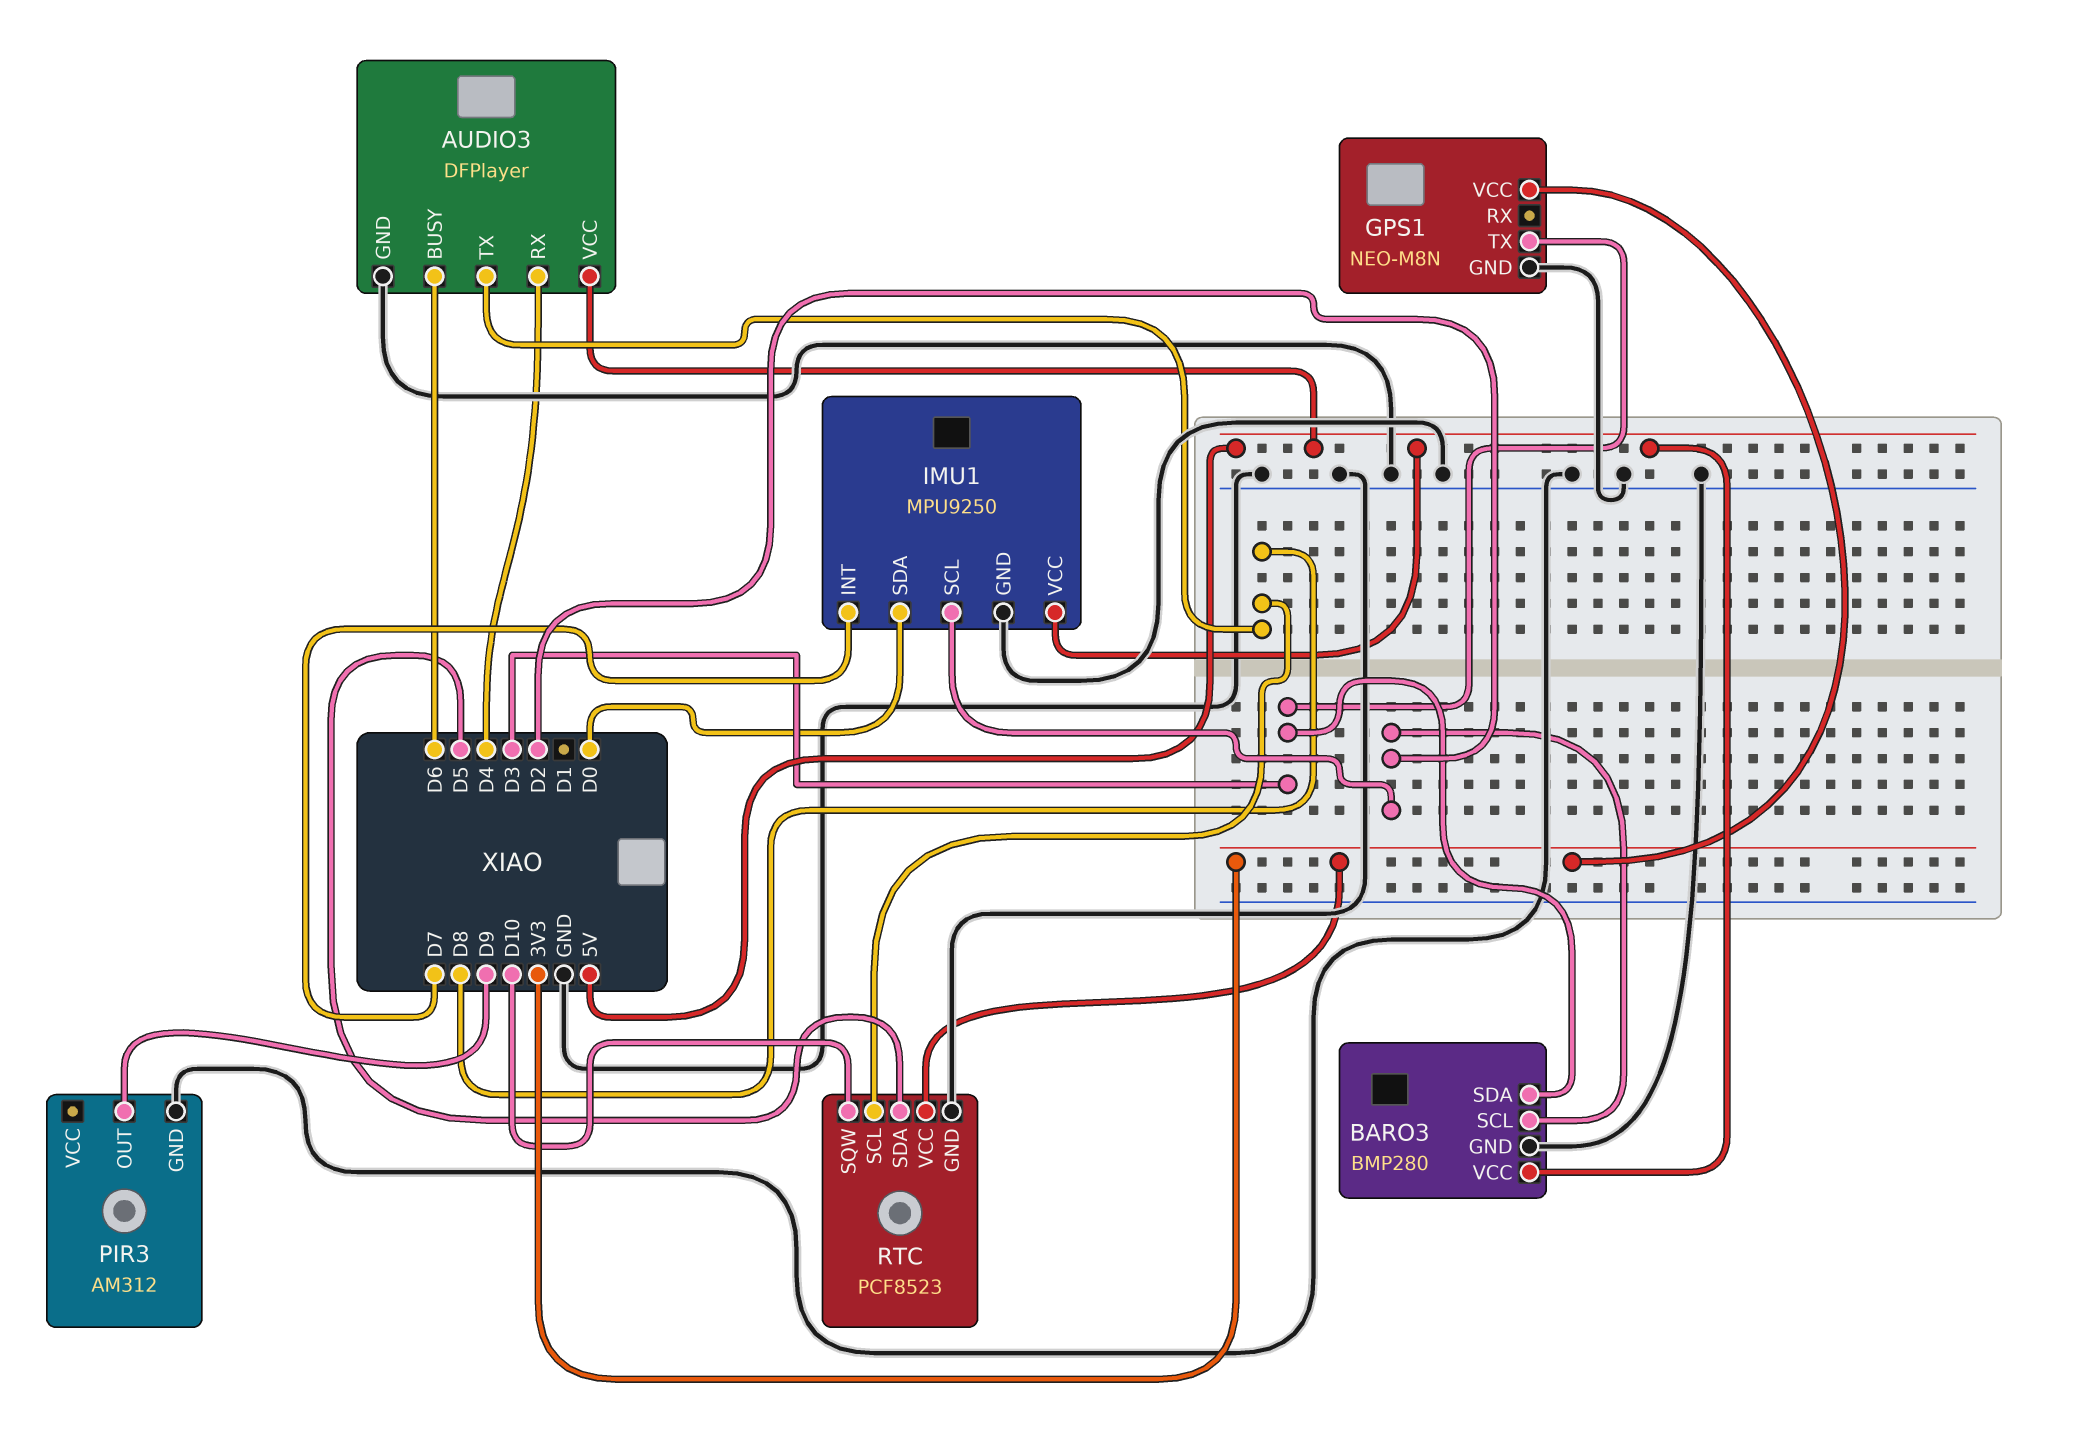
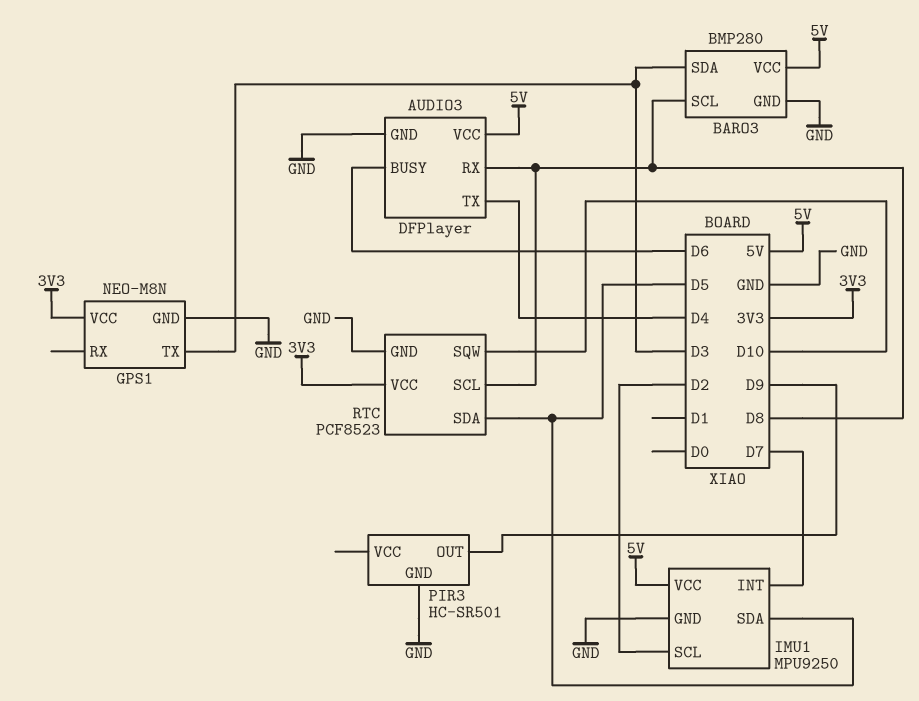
AUDIO3 pin RX: D4 -> D8
AUDIO3 pin TX: D8 -> D4
BARO3 pin SCL: D2 -> D8
IMU1 pin SDA: D0 -> D5
PIR3: AM312 -> HC-SR501

